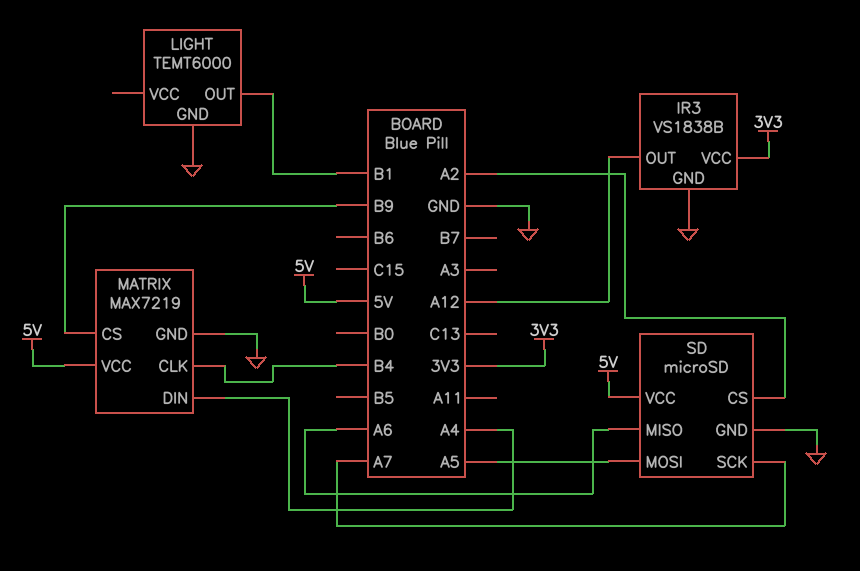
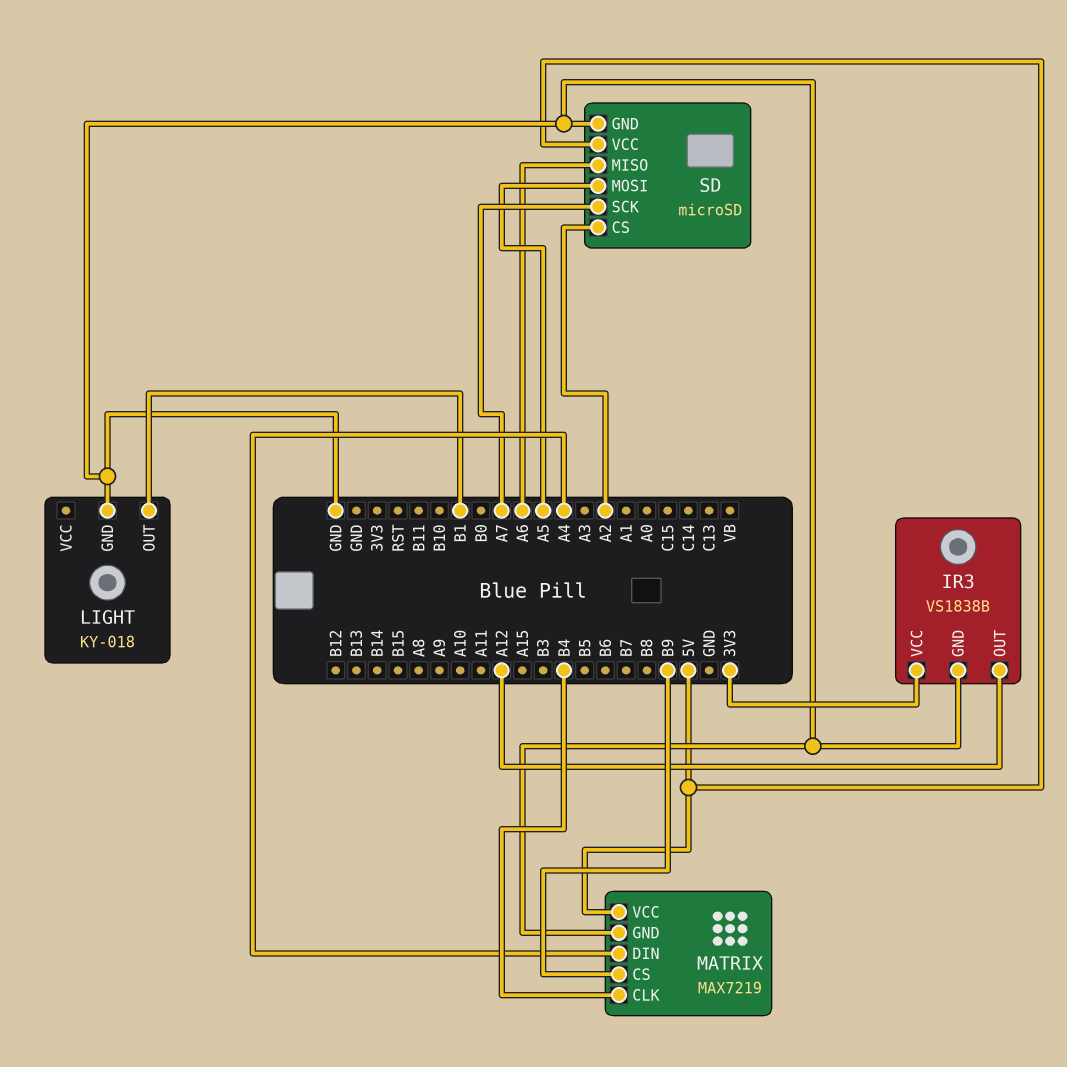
LIGHT: TEMT6000 -> KY-018

